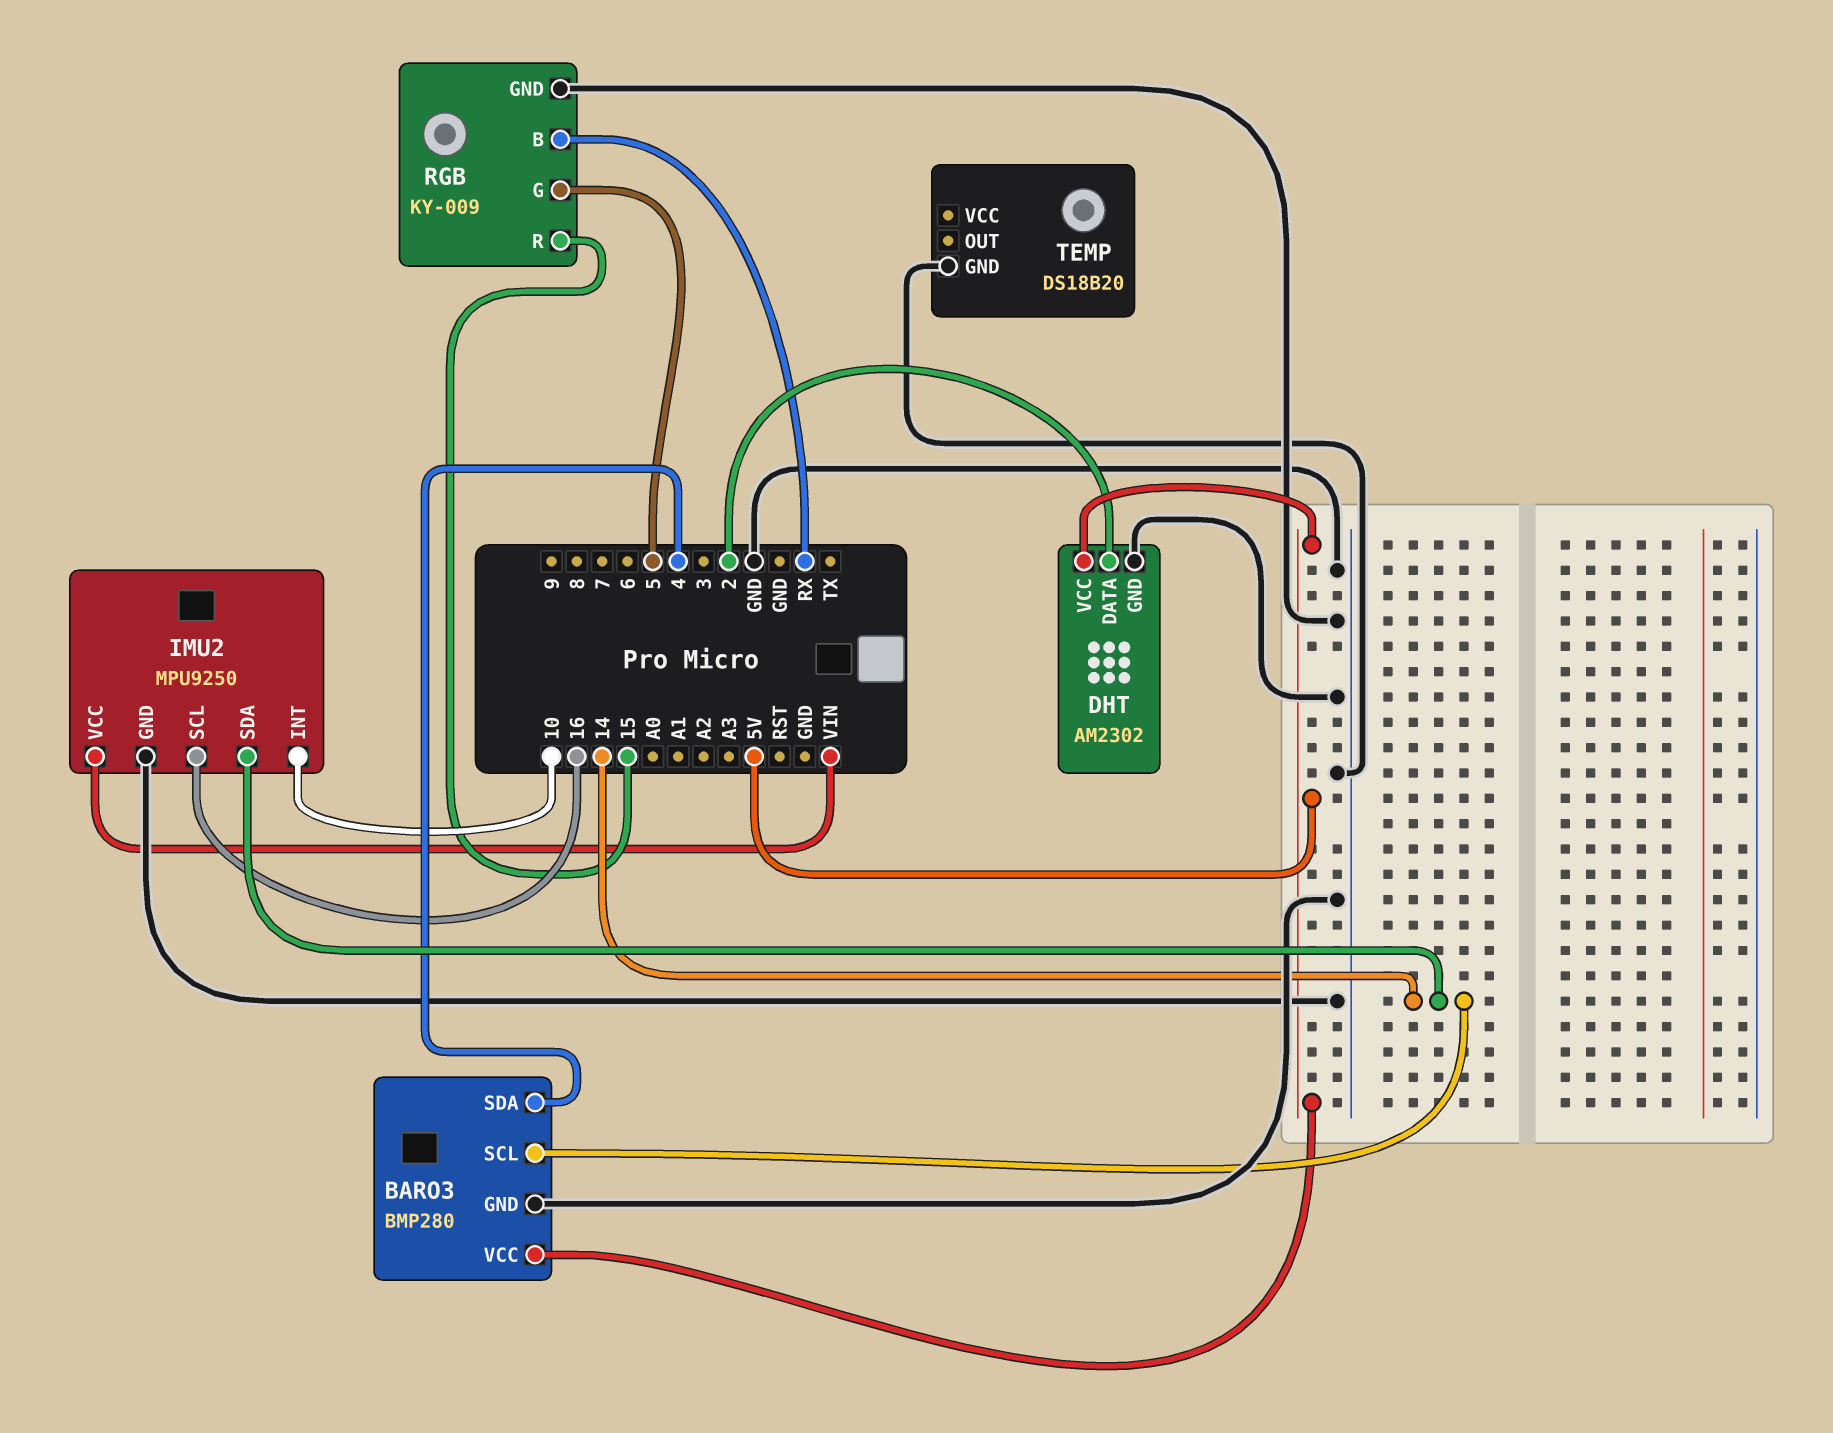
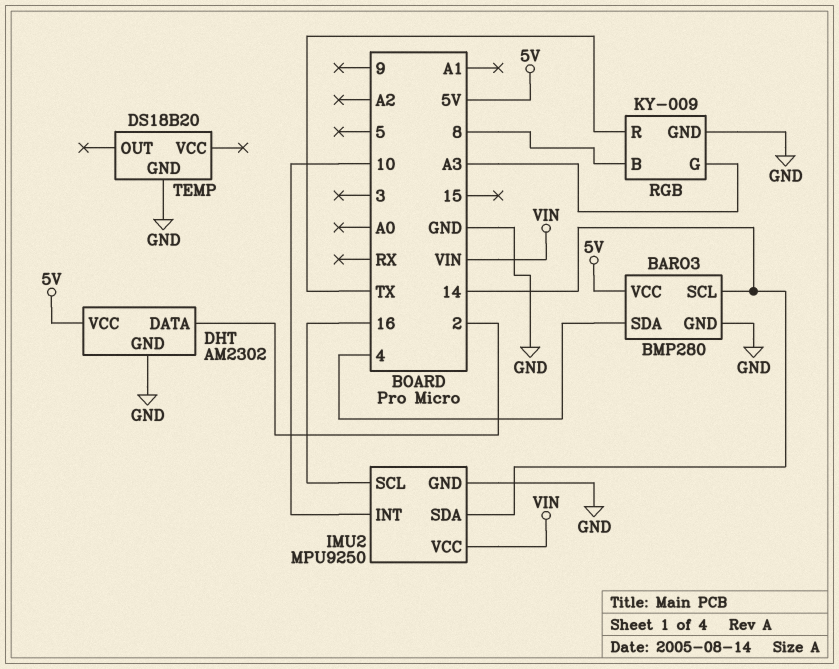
RGB pin B: RX -> 8
RGB pin G: 5 -> A3
RGB pin R: 15 -> TX

